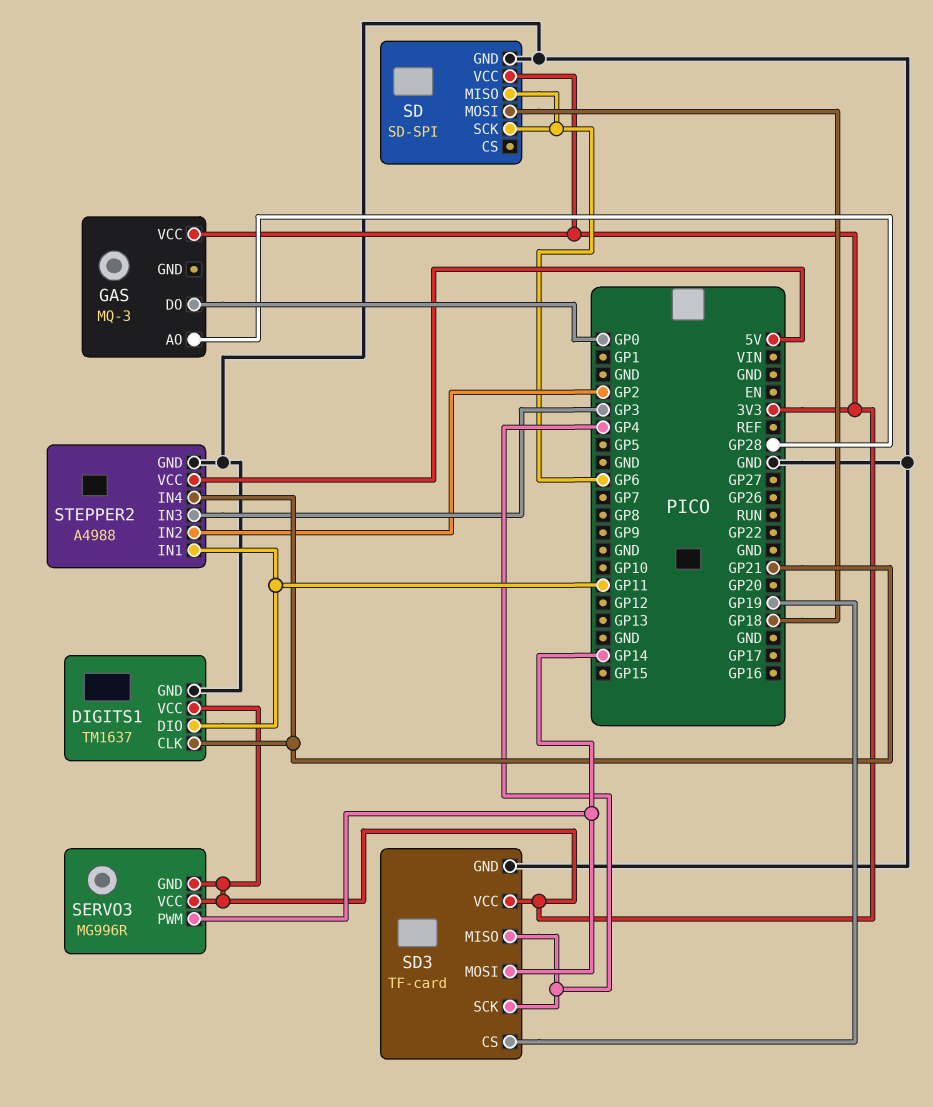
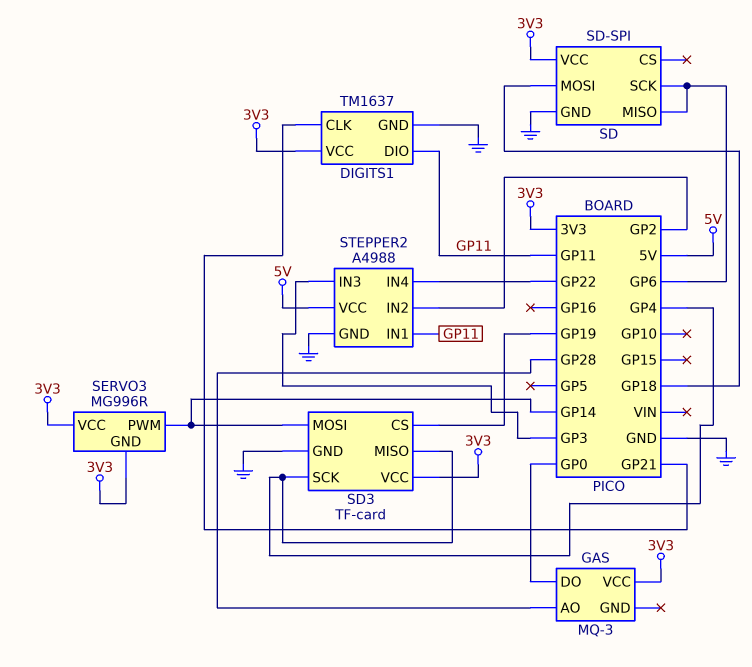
STEPPER2 pin IN4: GP21 -> GP22

